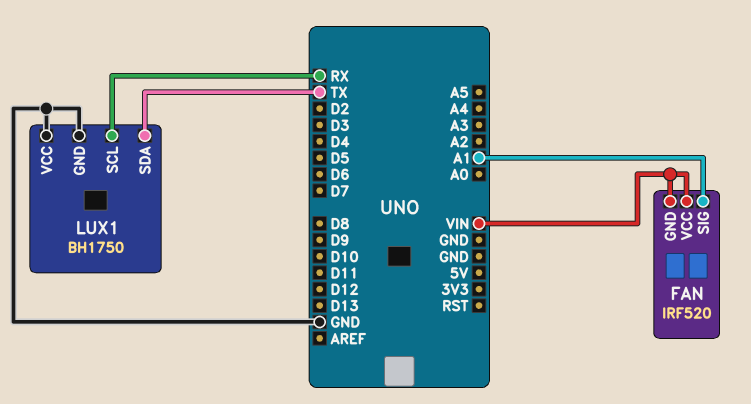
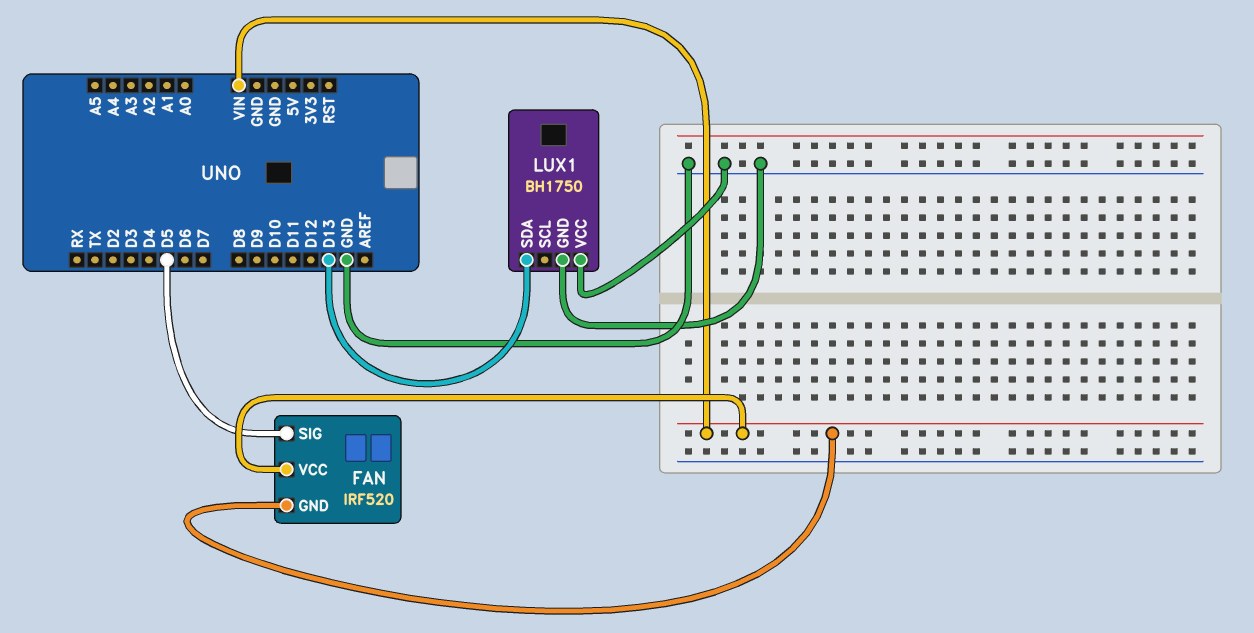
FAN pin SIG: A1 -> D5
LUX1 pin SCL: RX -> none
LUX1 pin SDA: TX -> D13

